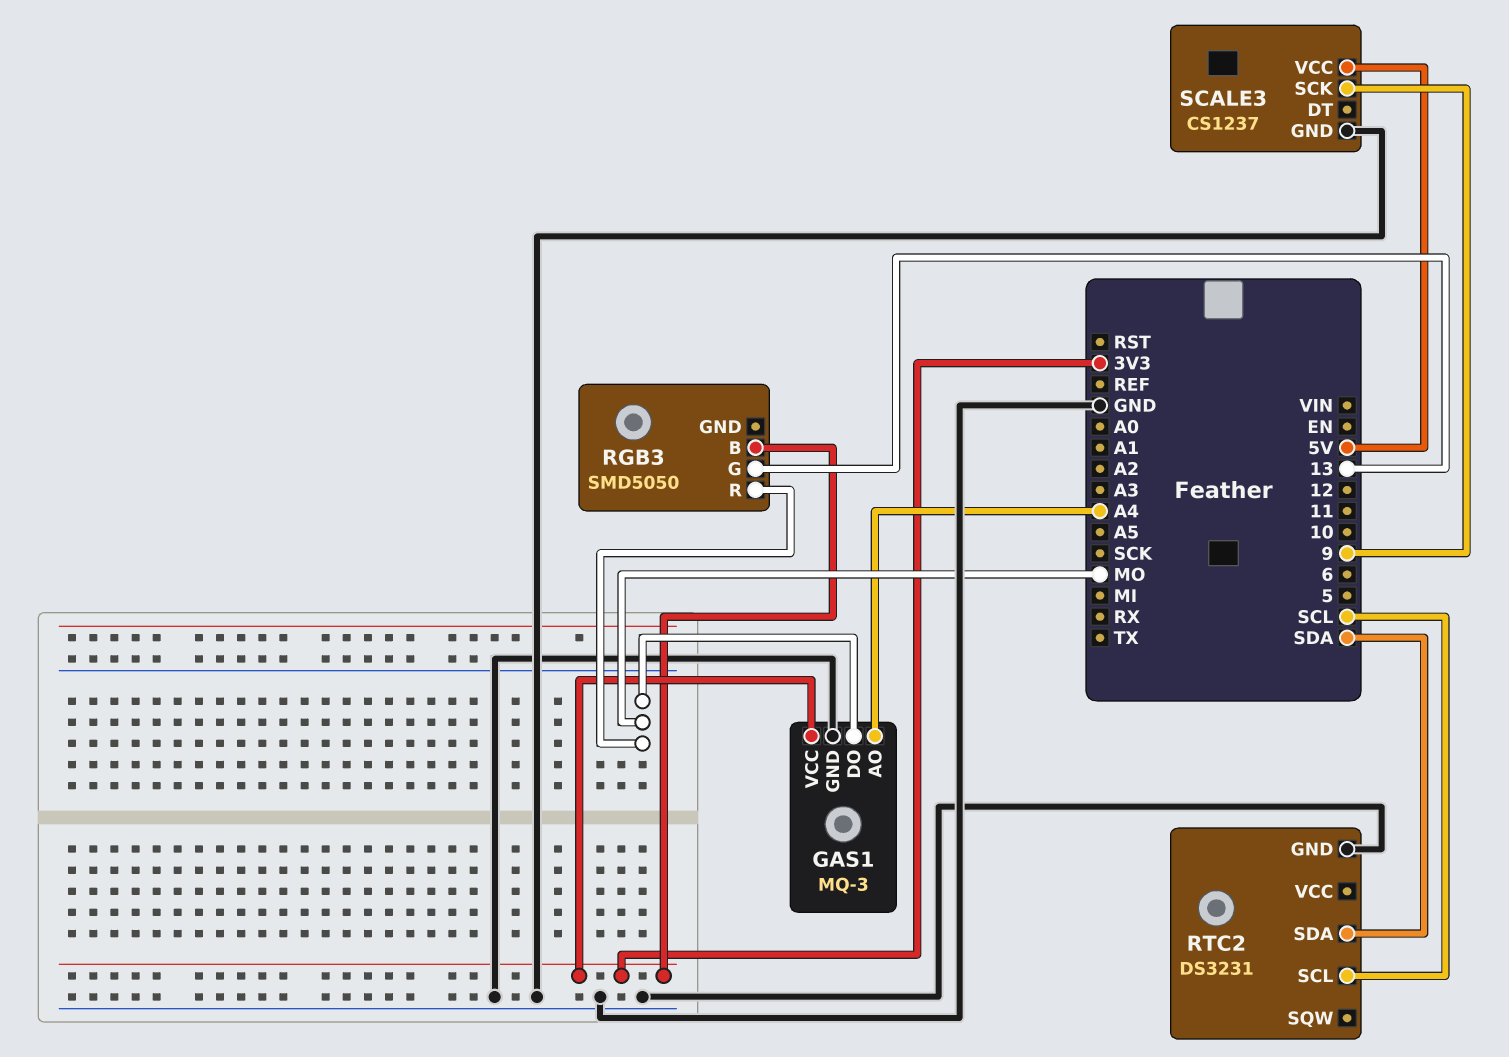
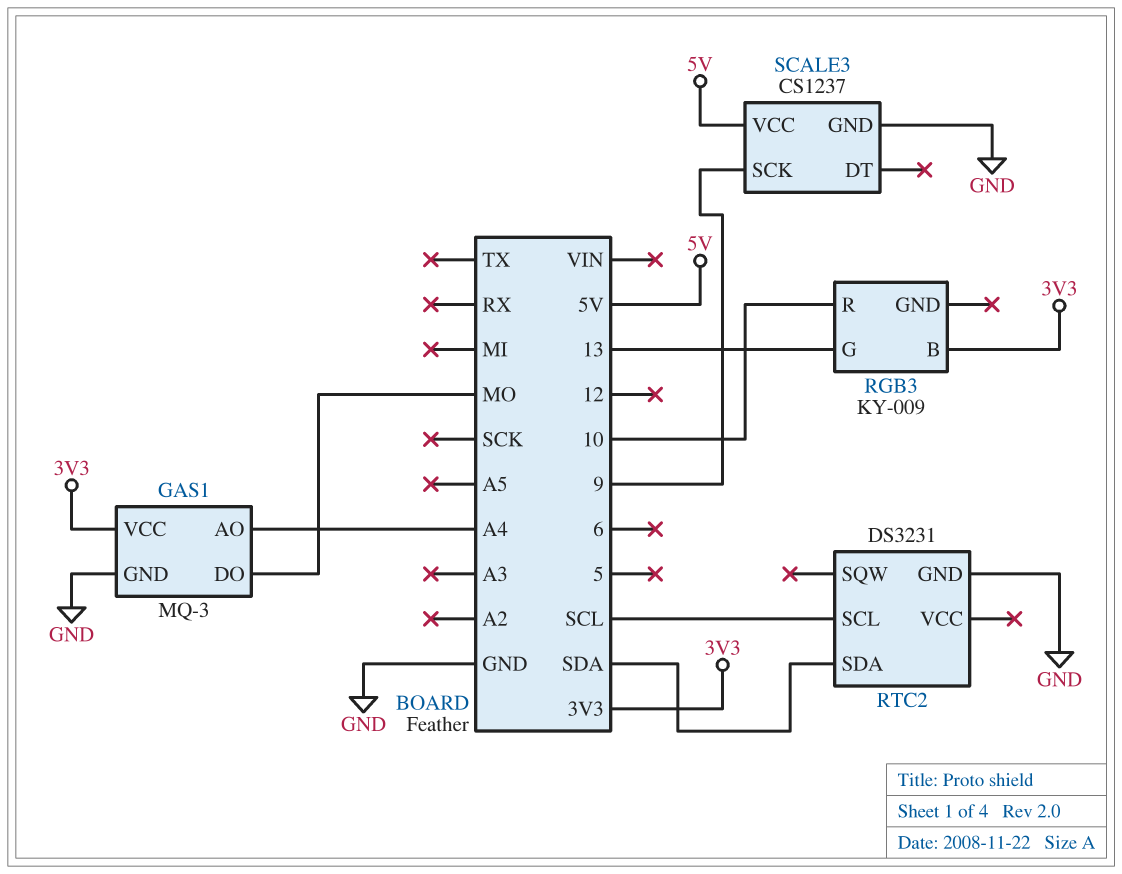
RGB3: SMD5050 -> KY-009
RGB3 pin R: MO -> 10

